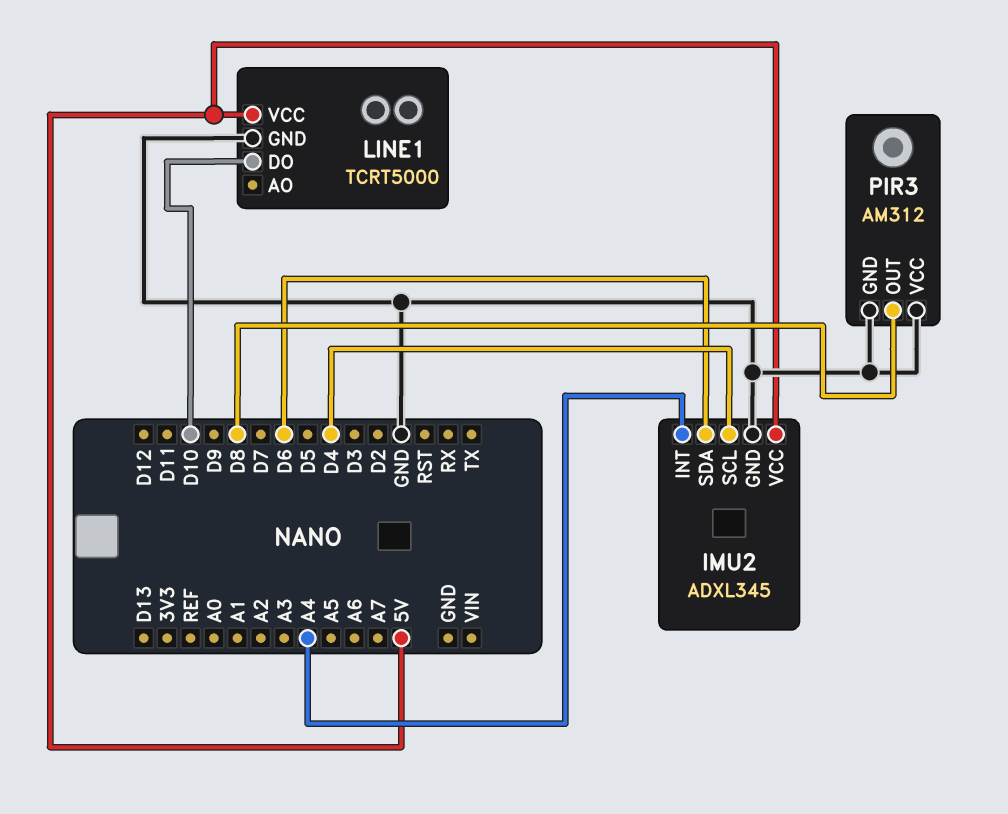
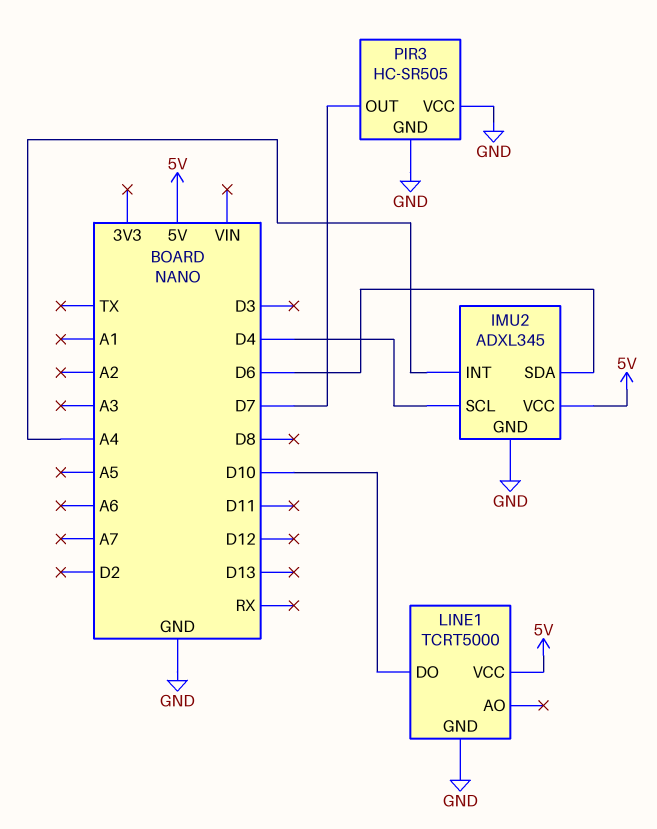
PIR3: AM312 -> HC-SR505
PIR3 pin OUT: D8 -> D7

